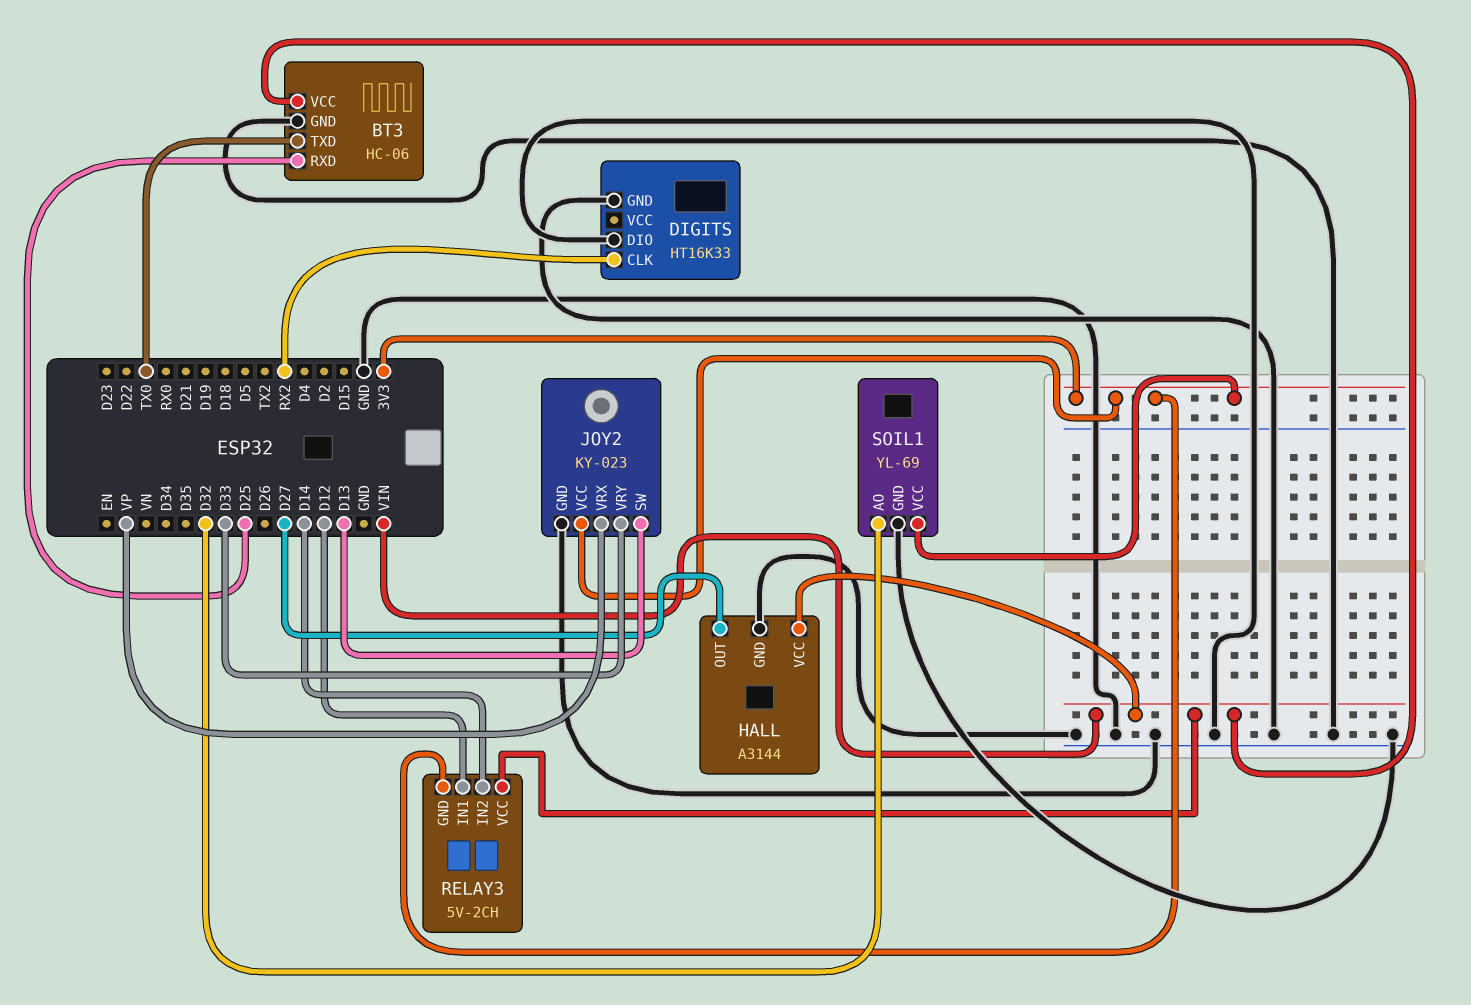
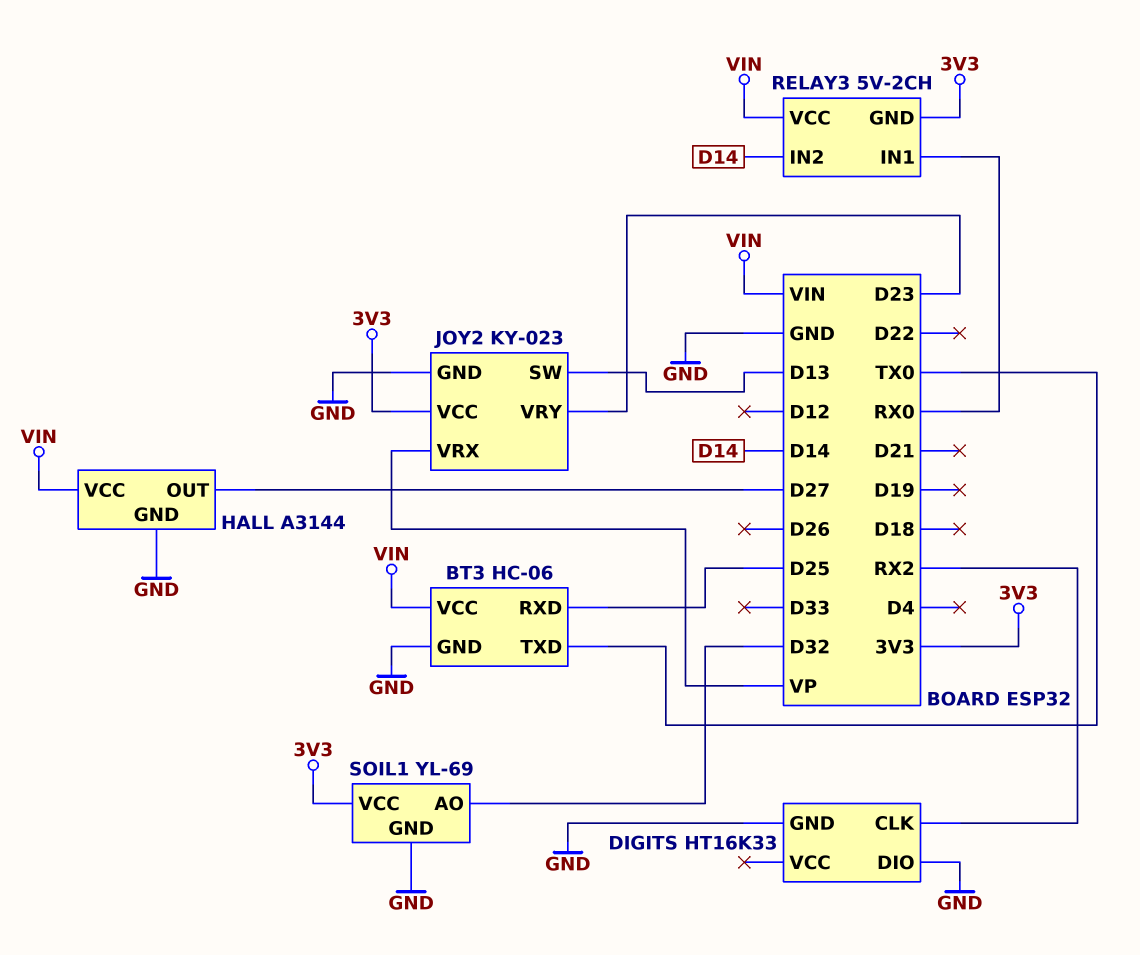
JOY2 pin VRY: D33 -> D23
RELAY3 pin IN1: D12 -> RX0

